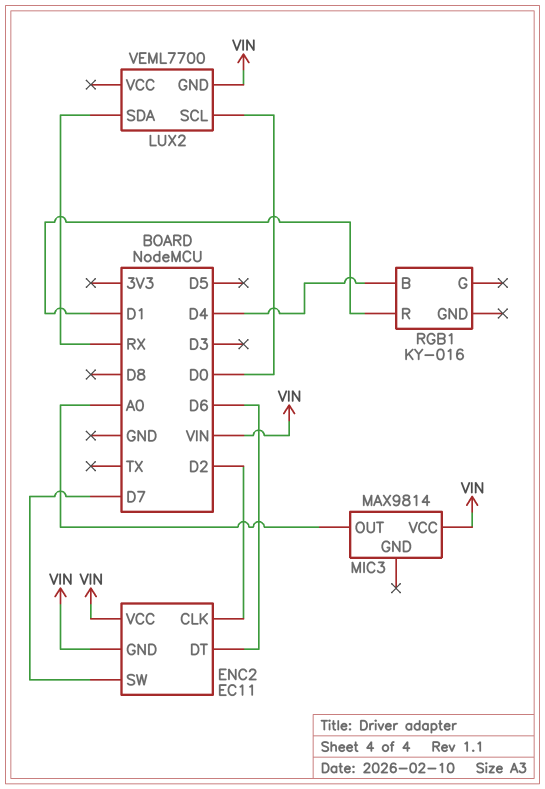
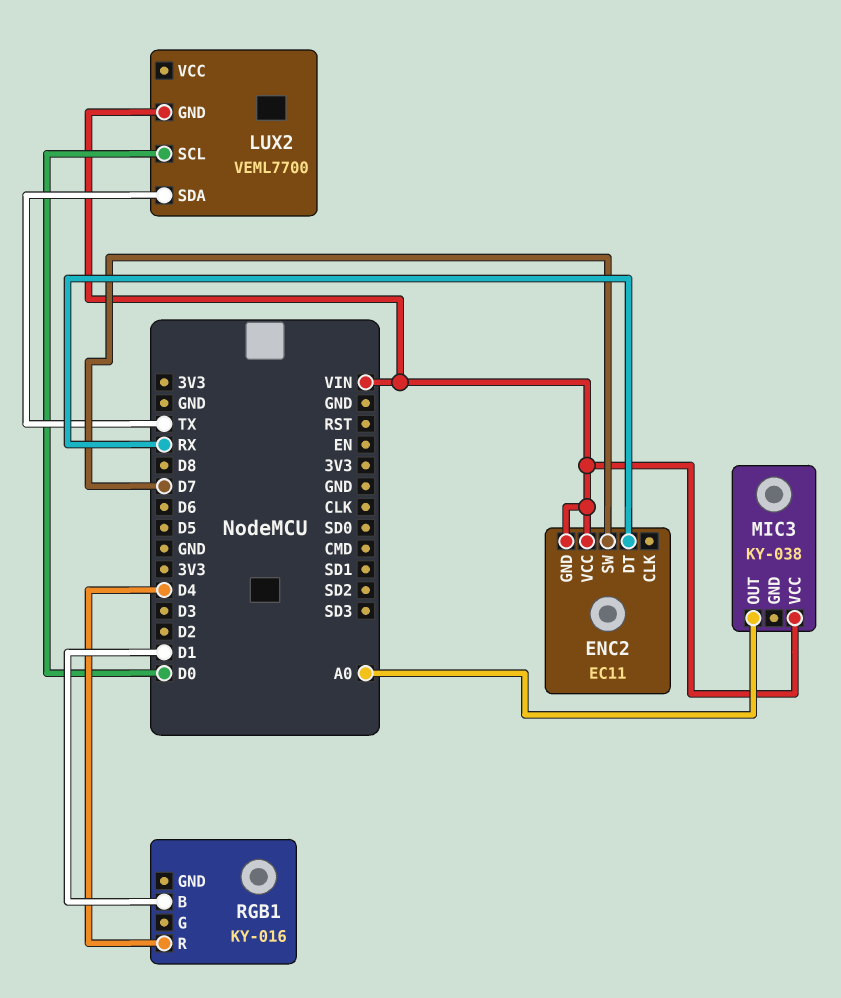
ENC2 pin CLK: D2 -> none
ENC2 pin DT: D6 -> RX
LUX2 pin SDA: RX -> TX
MIC3: MAX9814 -> KY-038
RGB1 pin B: D4 -> D1
RGB1 pin R: D1 -> D4

